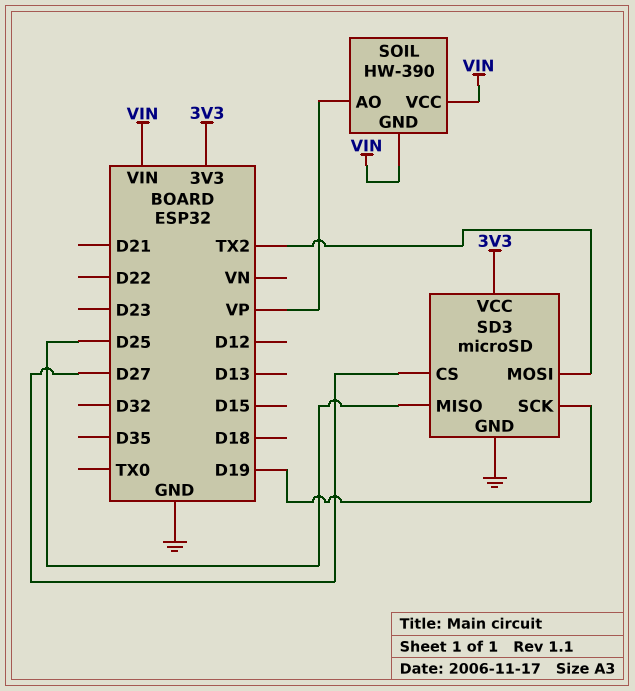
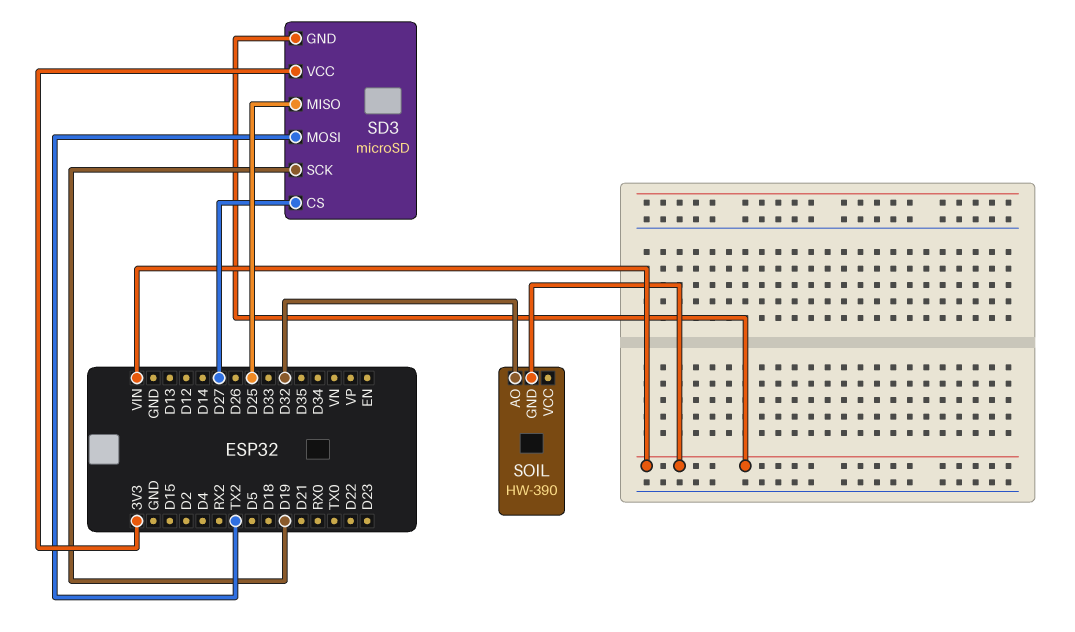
SD3 pin GND: GND -> VIN
SOIL pin AO: VP -> D32
SOIL pin VCC: VIN -> none

